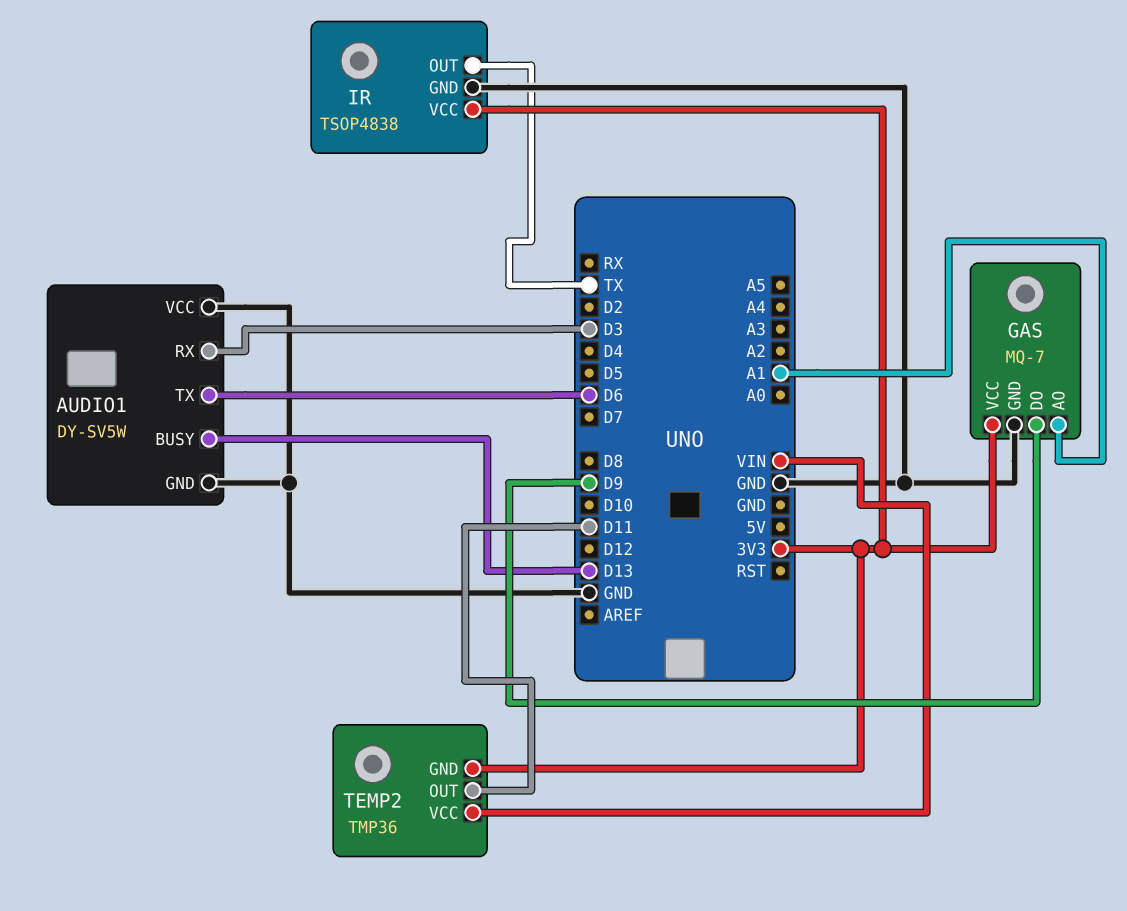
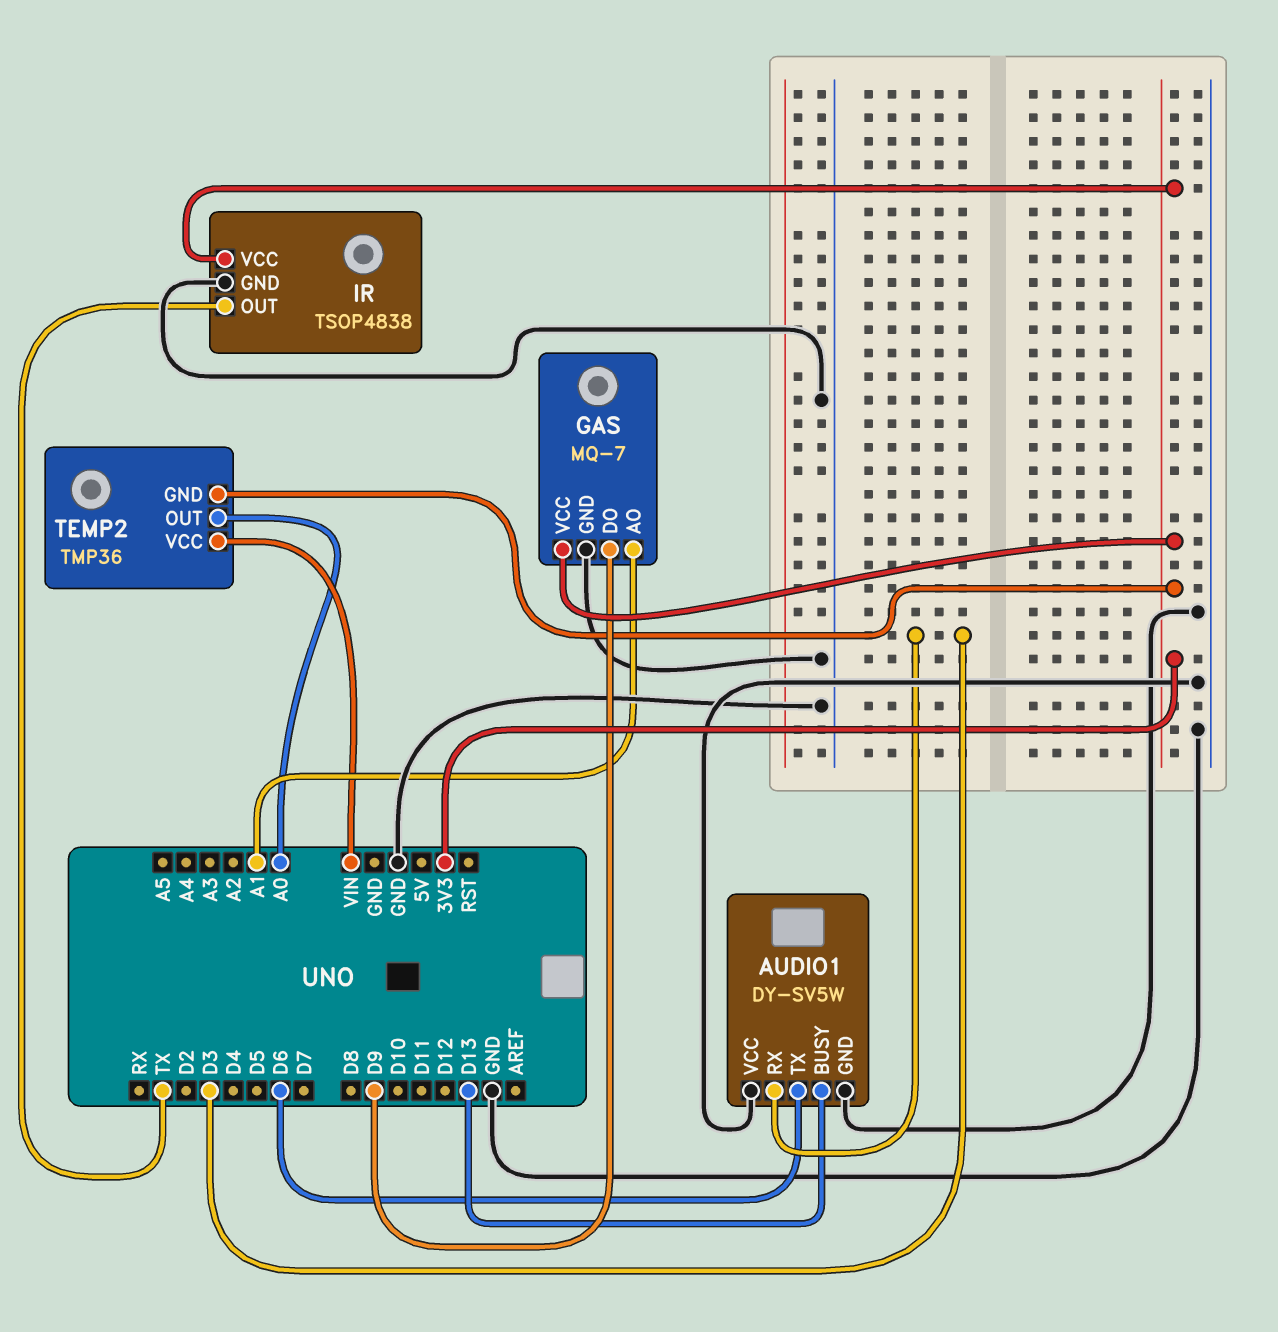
TEMP2 pin OUT: D11 -> A0

